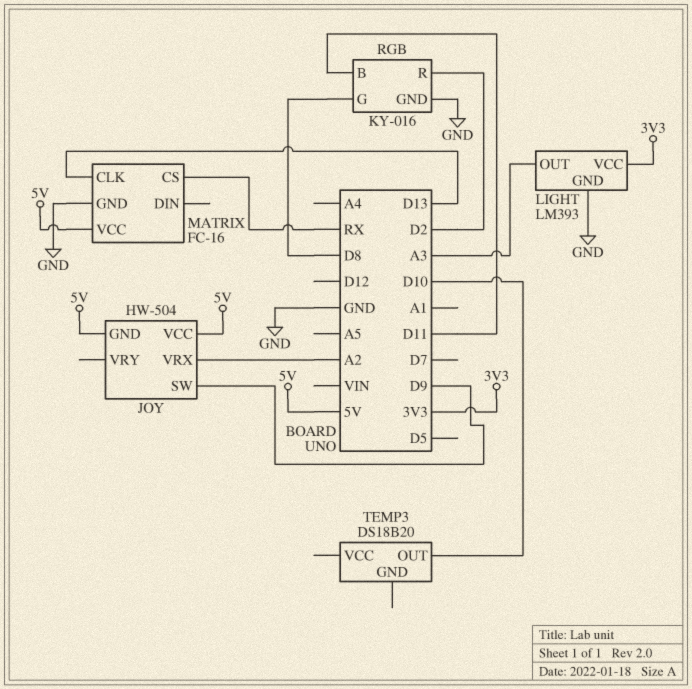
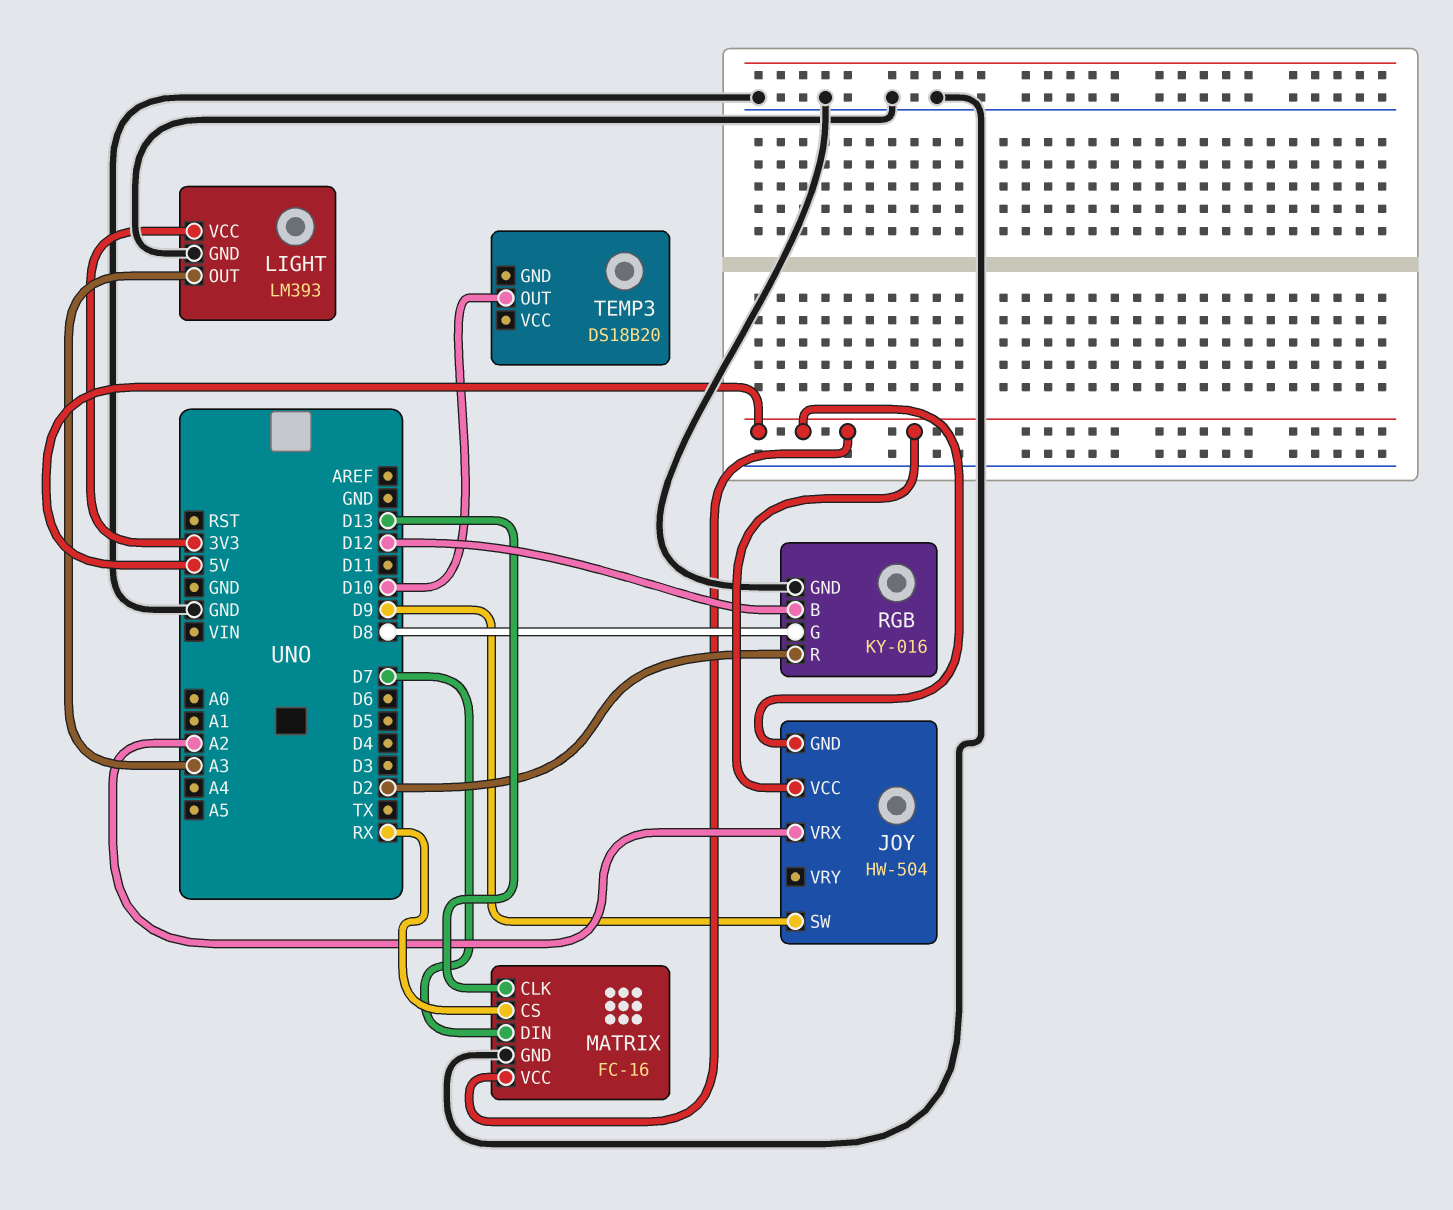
MATRIX pin DIN: none -> D7
RGB pin B: D11 -> D12

